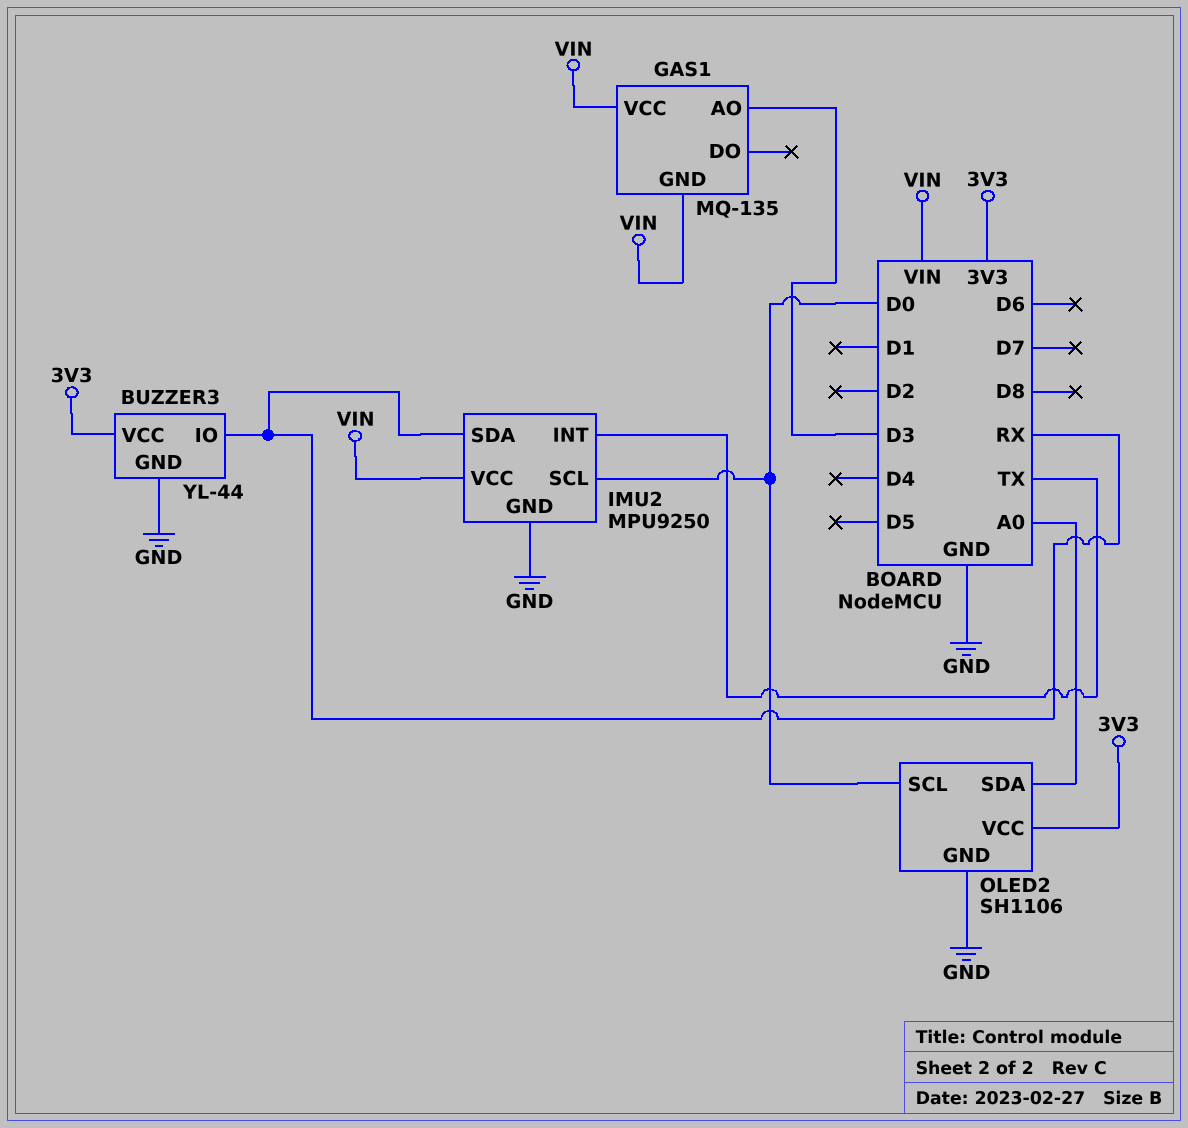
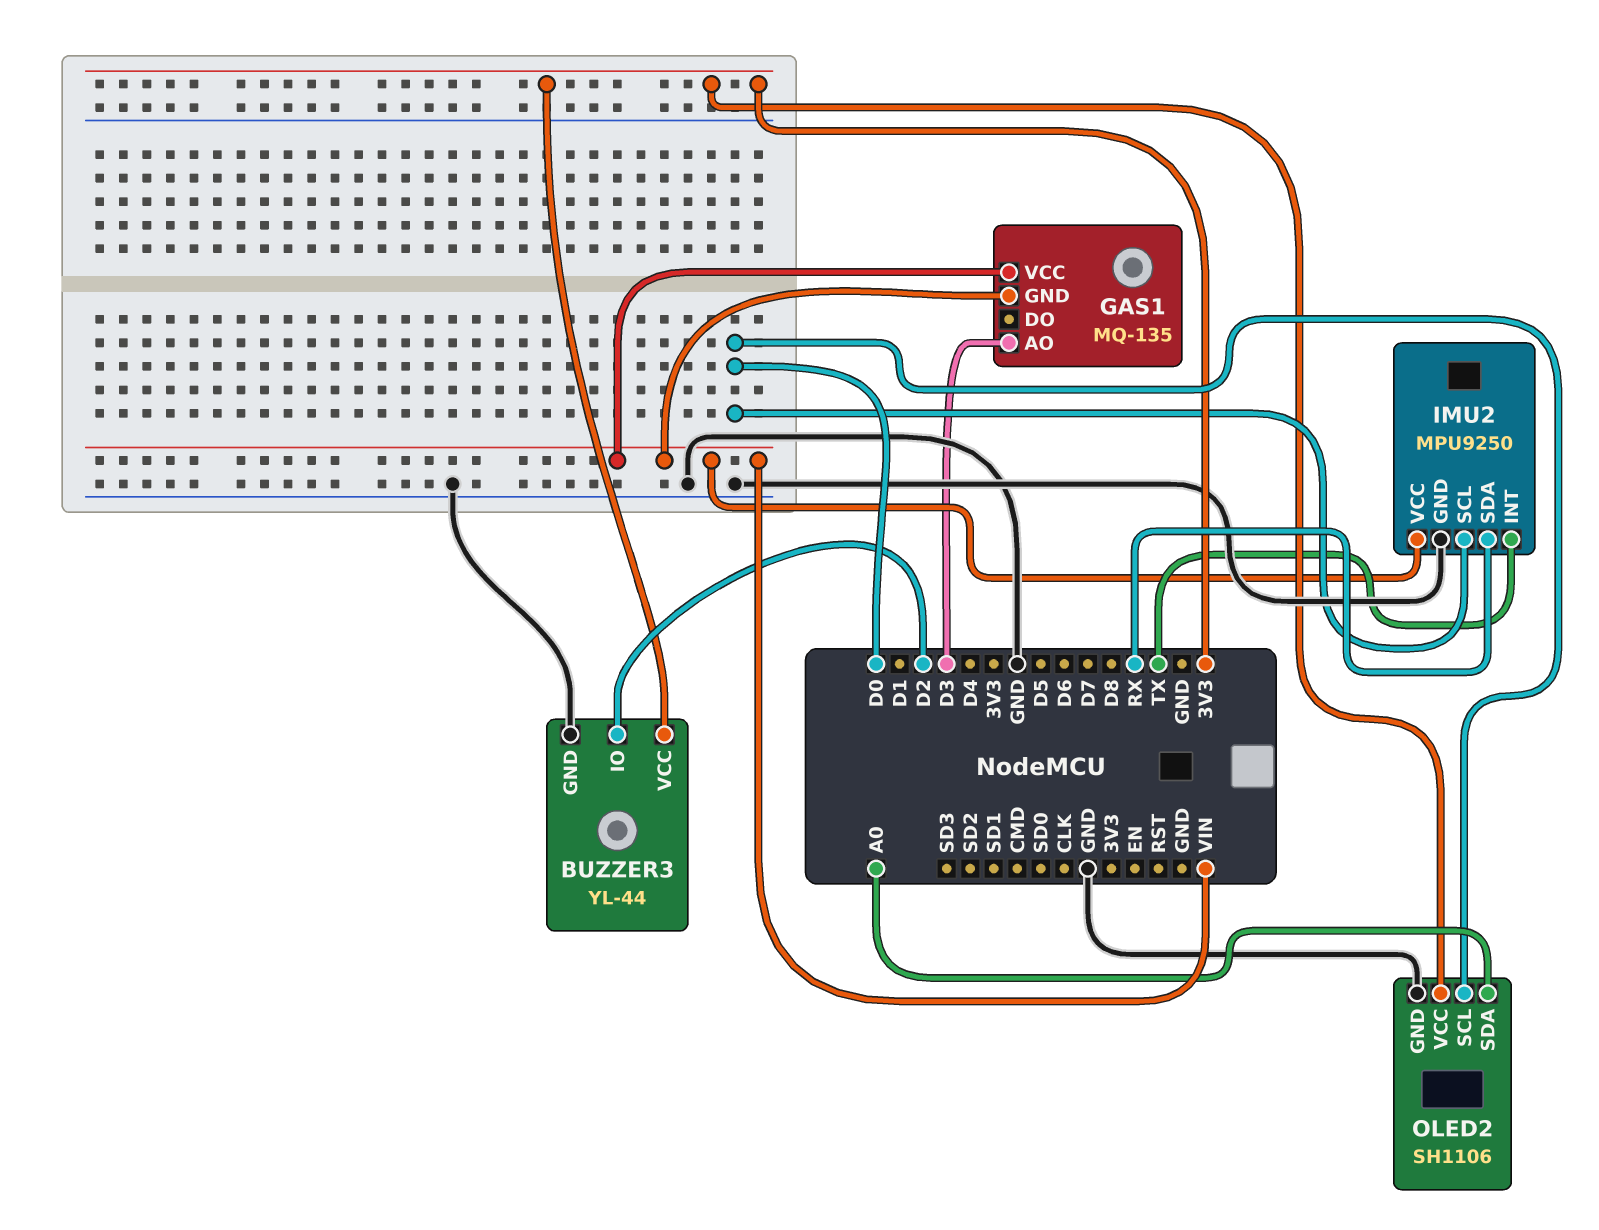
BUZZER3 pin IO: RX -> D2

